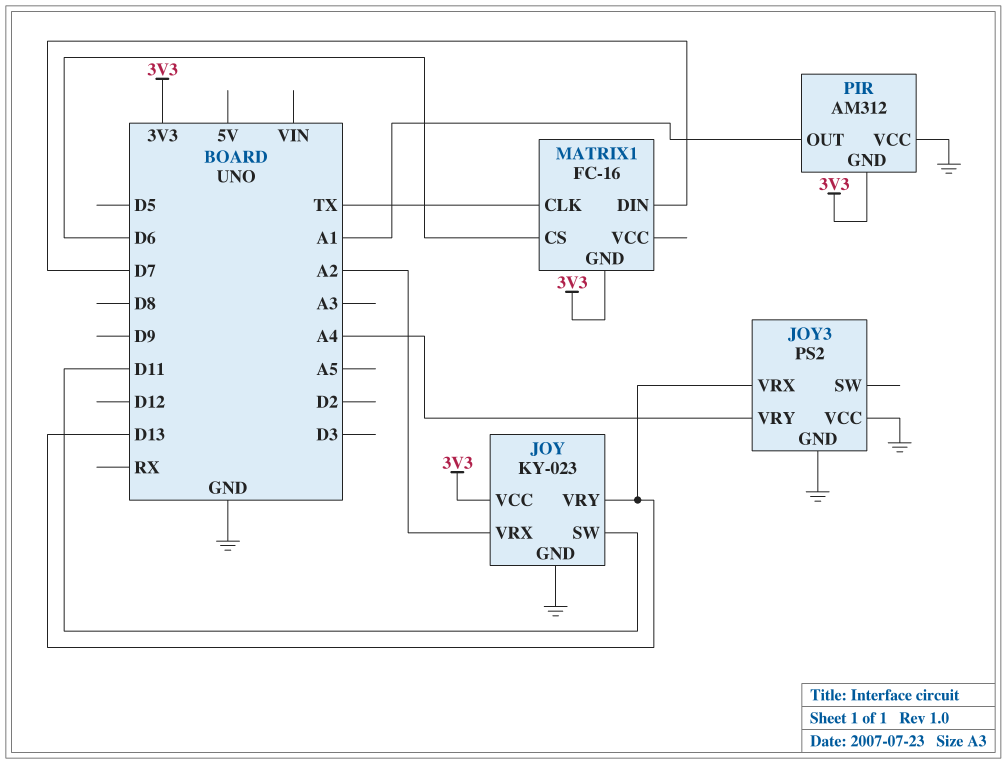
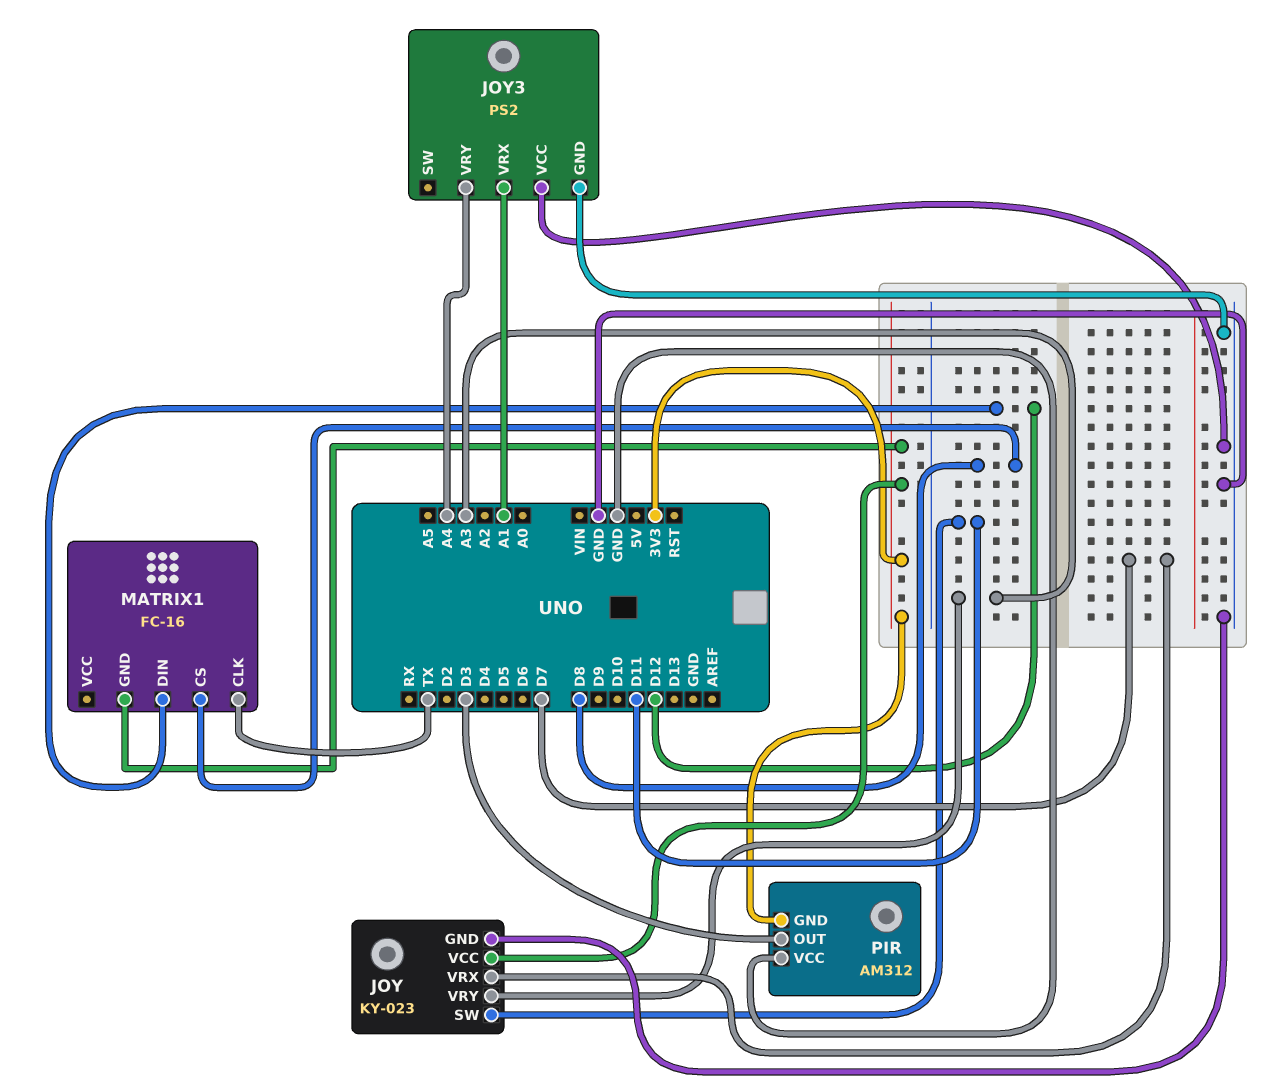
JOY pin VRX: A2 -> D7
JOY pin VRY: D13 -> A3
JOY3 pin VRX: D13 -> A1
MATRIX1 pin CS: D6 -> D8
MATRIX1 pin DIN: D7 -> D12
PIR pin OUT: A1 -> D3

